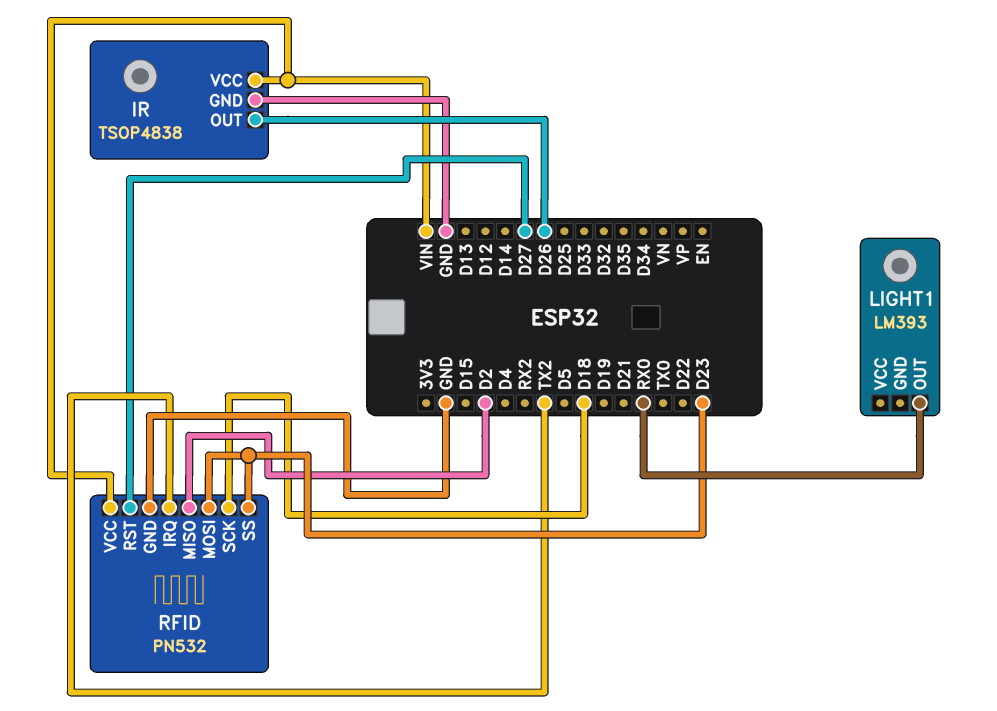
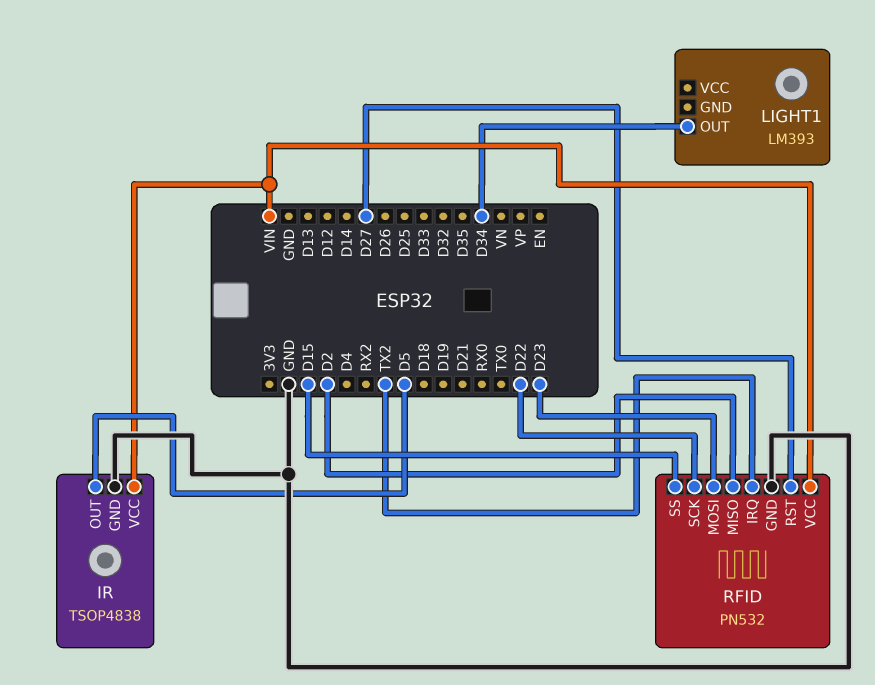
IR pin OUT: D26 -> D5
LIGHT1 pin OUT: RX0 -> D34
RFID pin SCK: D18 -> D22
RFID pin SS: D23 -> D15

